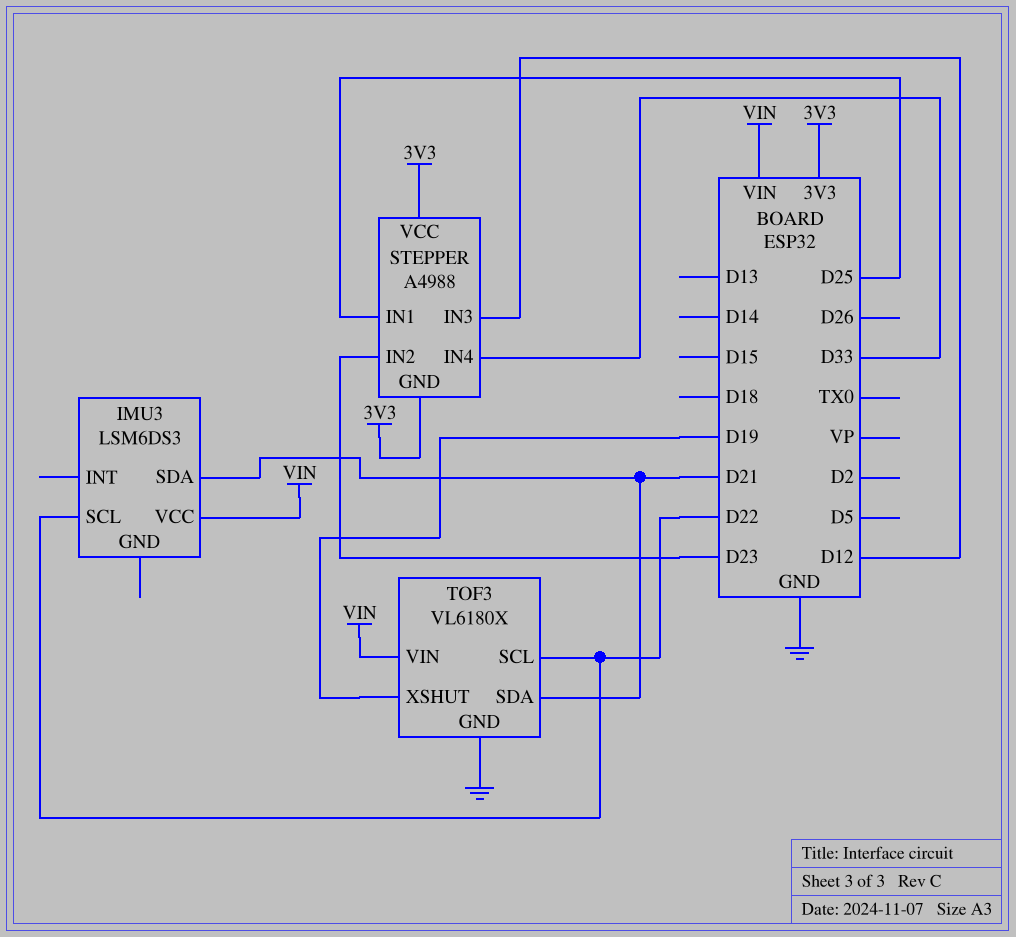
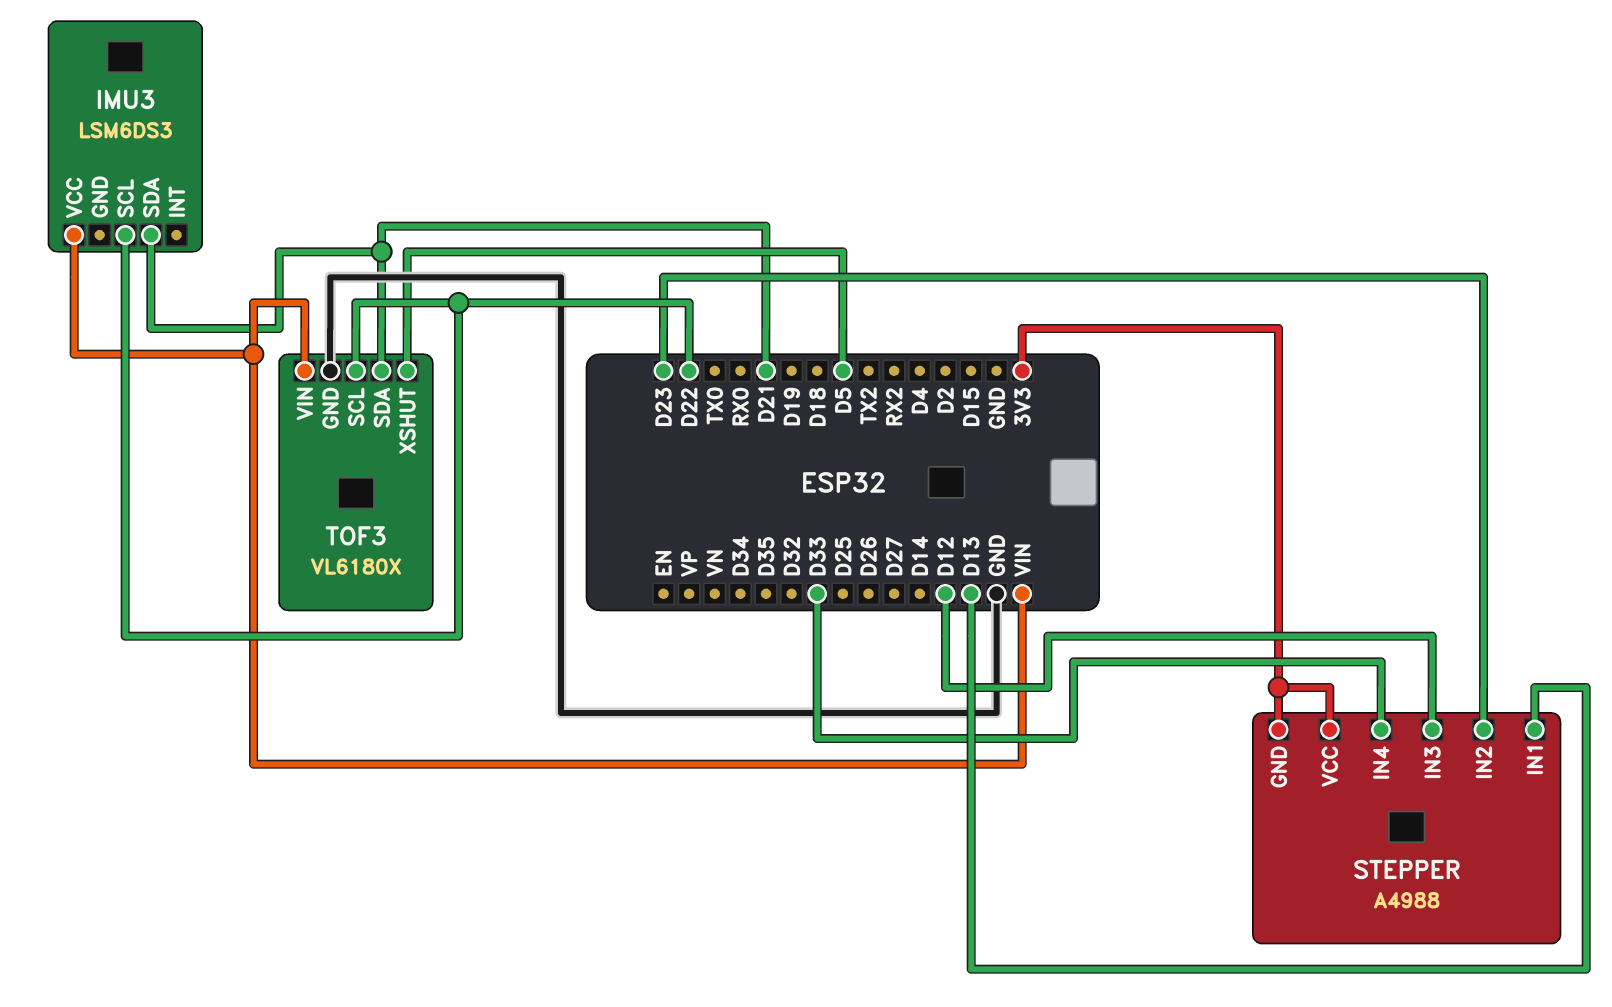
STEPPER pin IN1: D25 -> D13
TOF3 pin XSHUT: D19 -> D5

